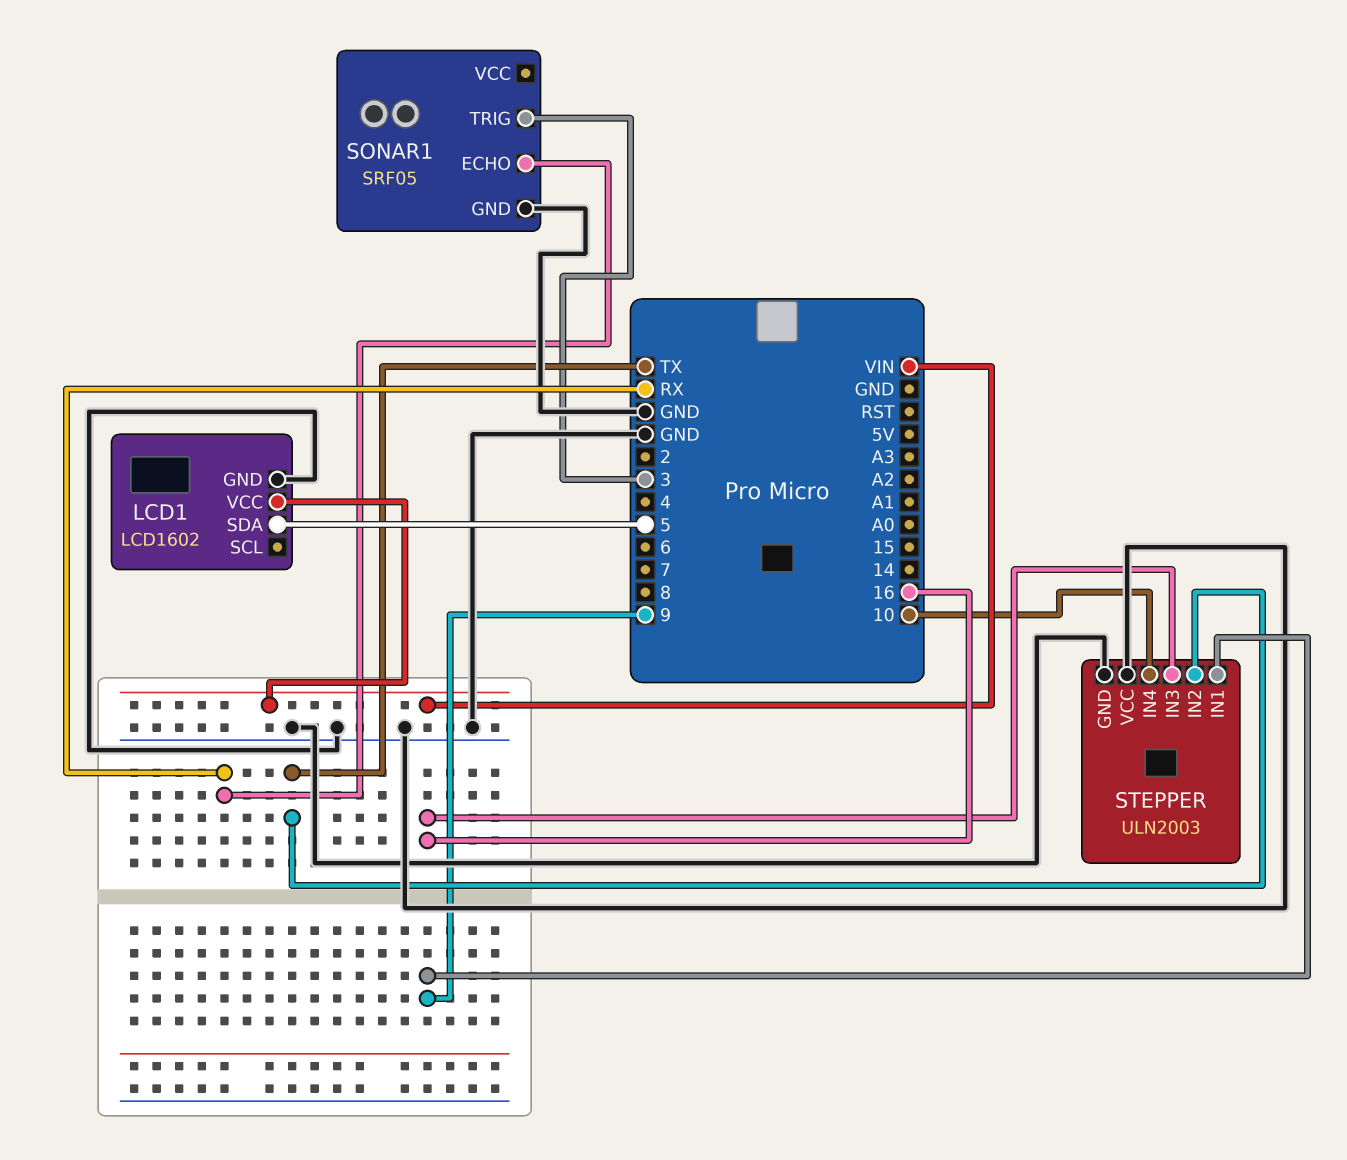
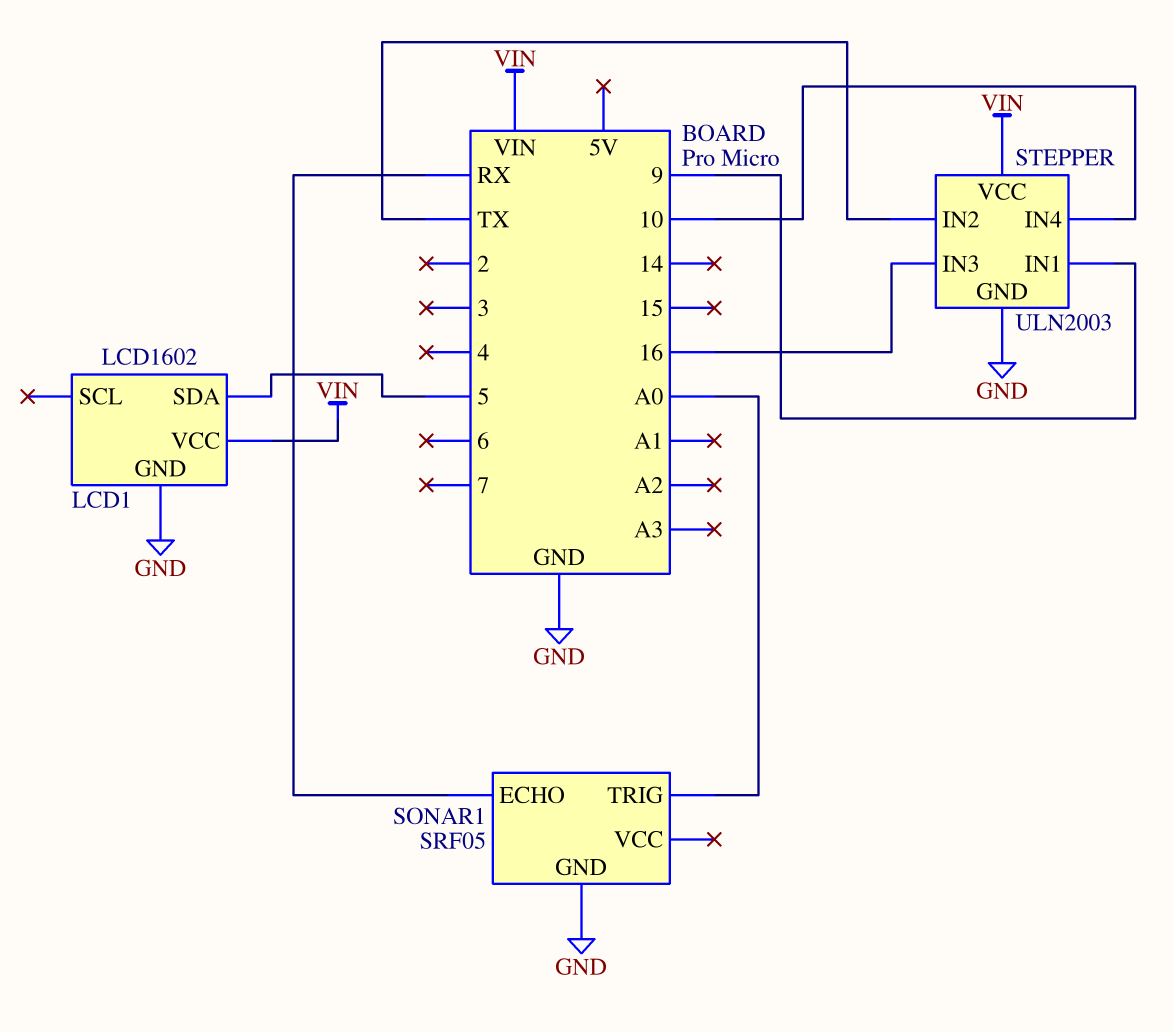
SONAR1 pin TRIG: 3 -> A0
STEPPER pin VCC: GND -> VIN

